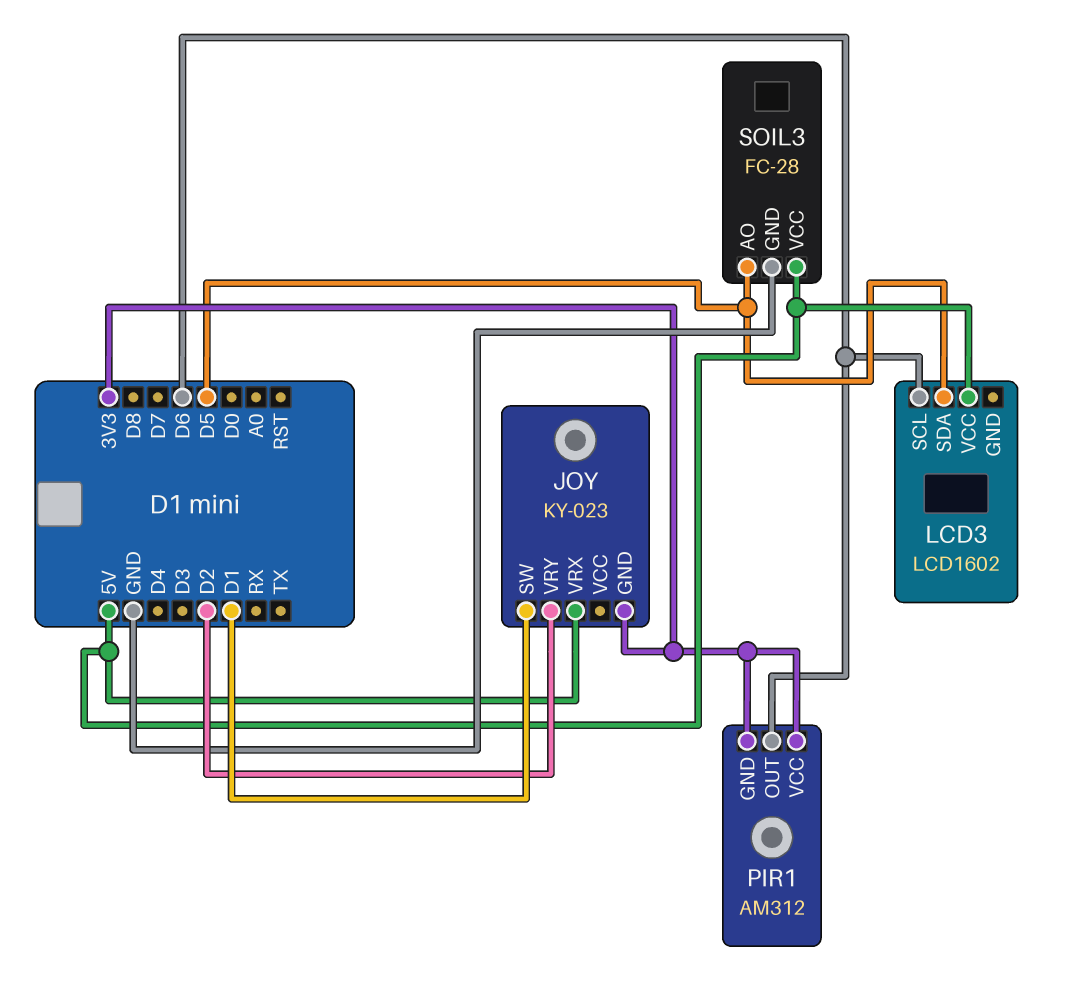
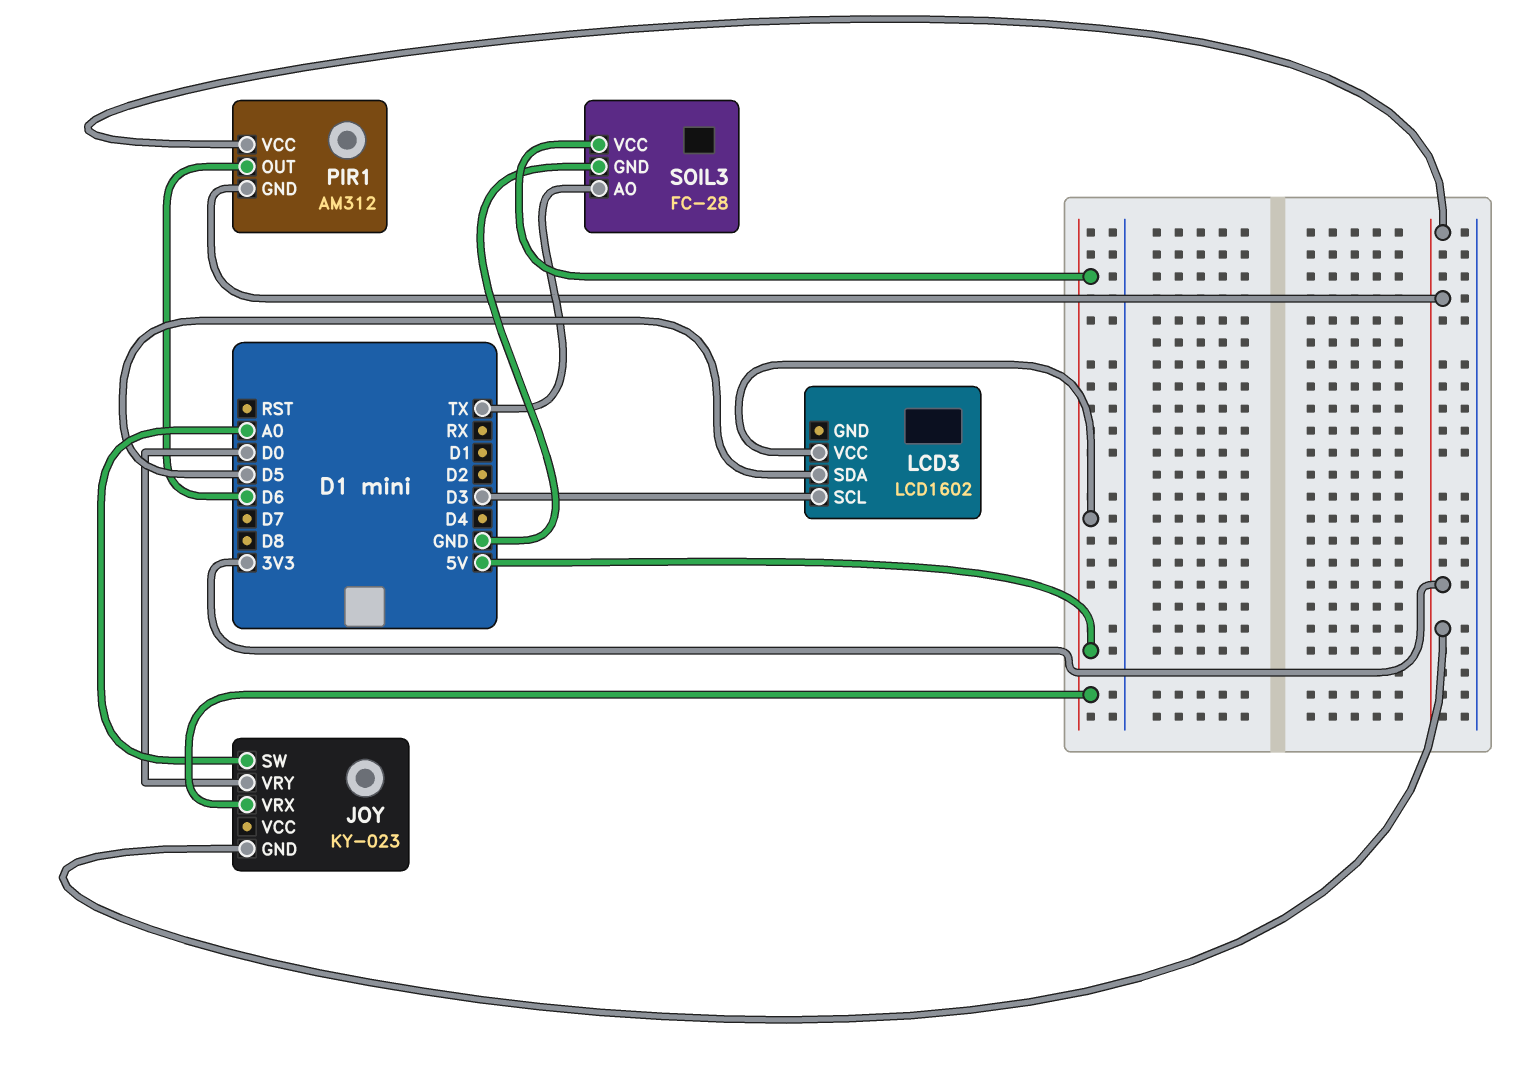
JOY pin SW: D1 -> A0
JOY pin VRY: D2 -> D0
LCD3 pin SCL: D6 -> D3
SOIL3 pin AO: D5 -> TX

